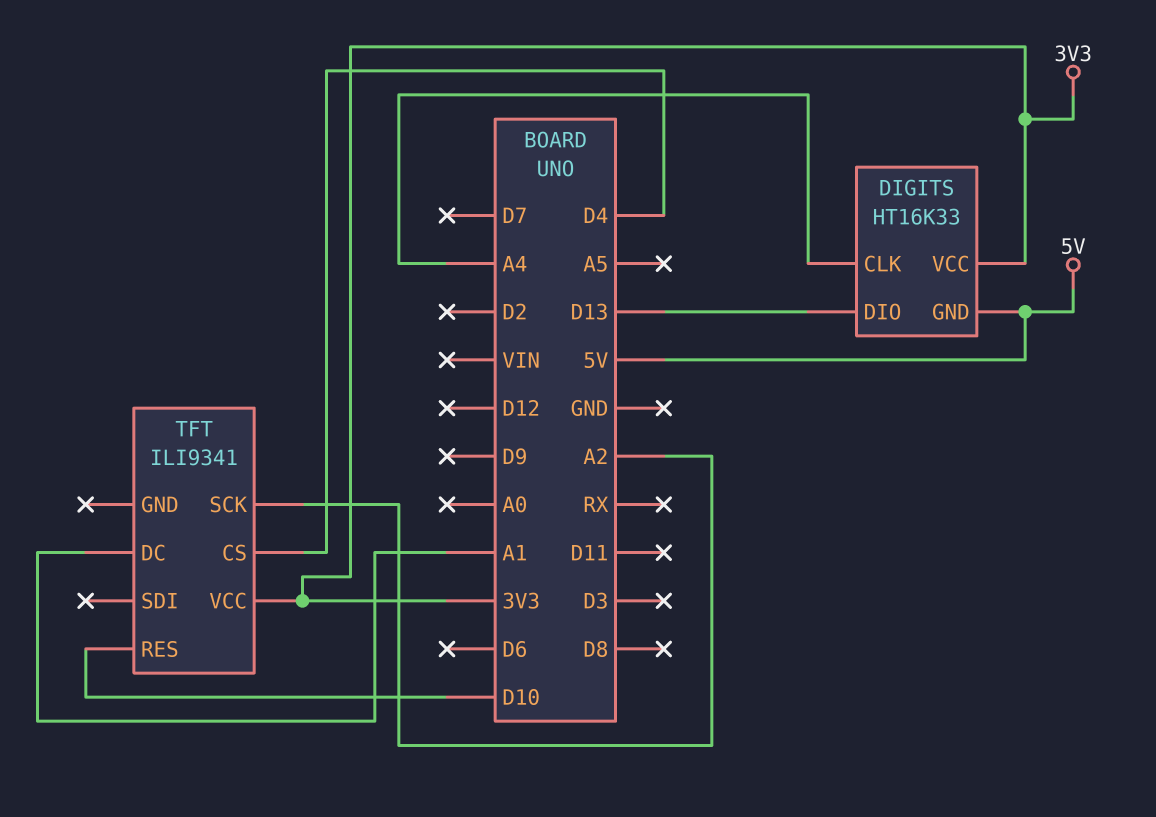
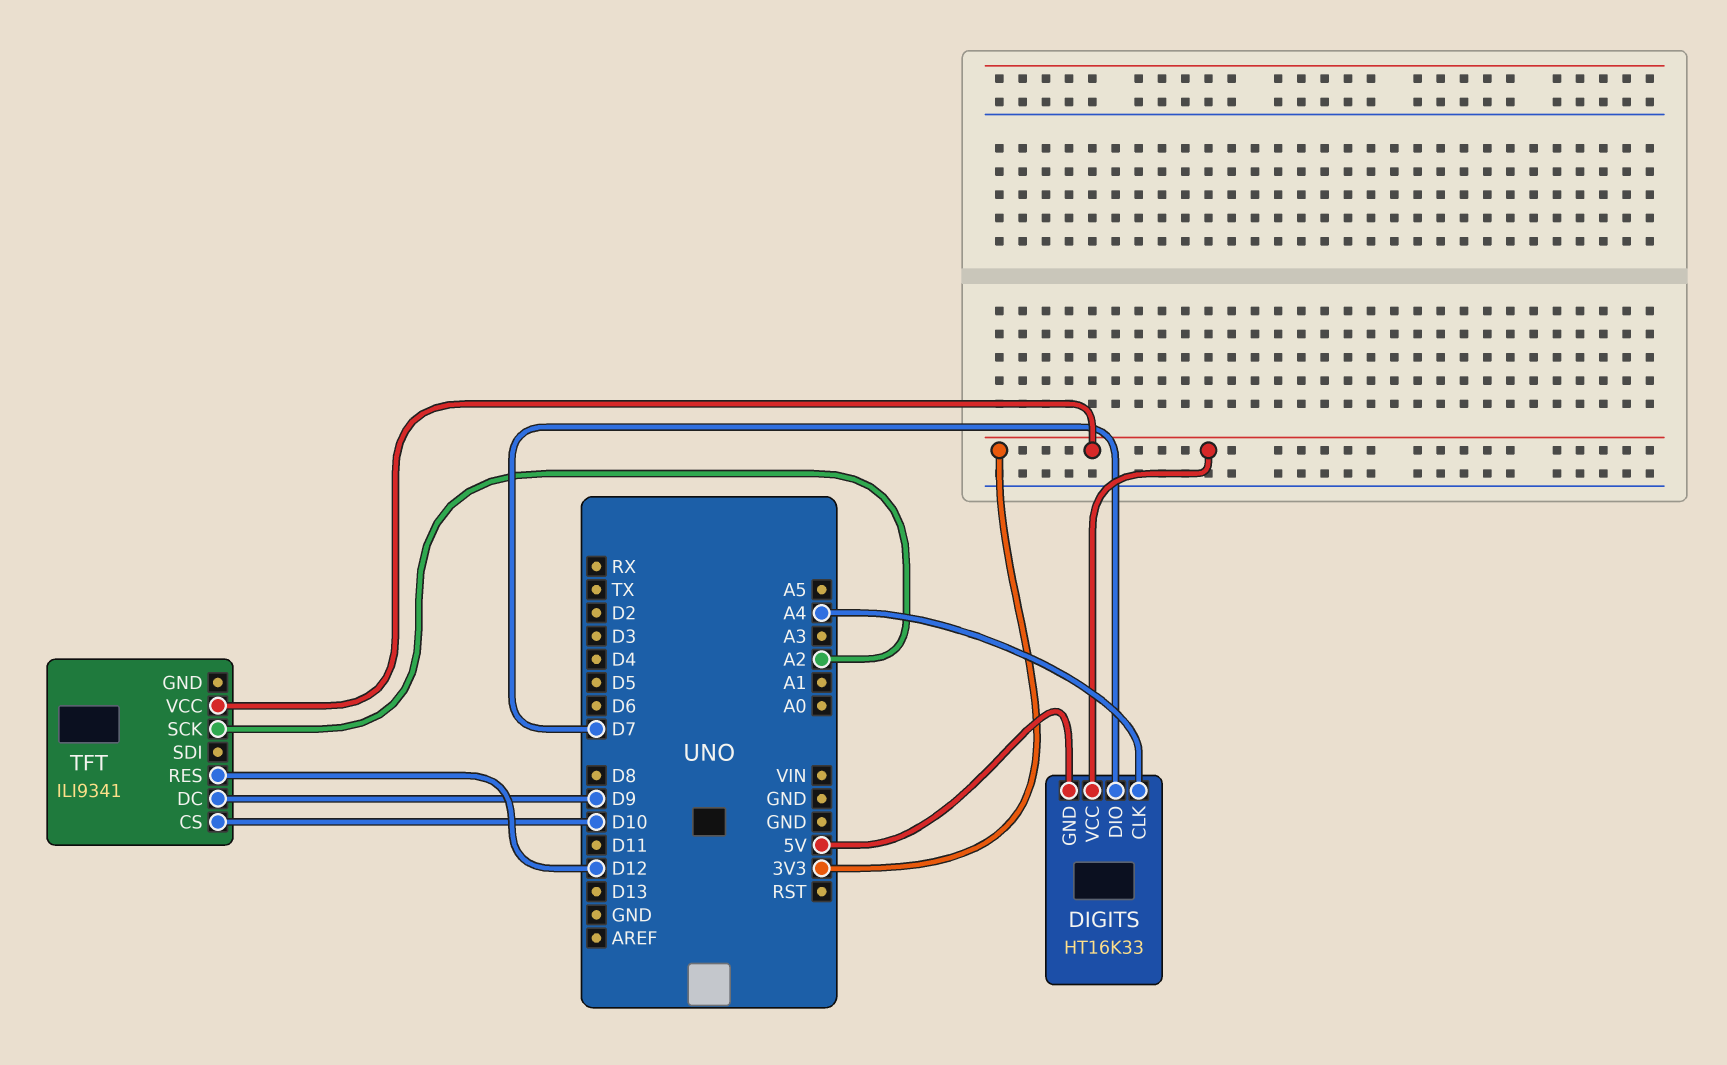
DIGITS pin DIO: D13 -> D7
TFT pin CS: D4 -> D10
TFT pin DC: A1 -> D9
TFT pin RES: D10 -> D12

